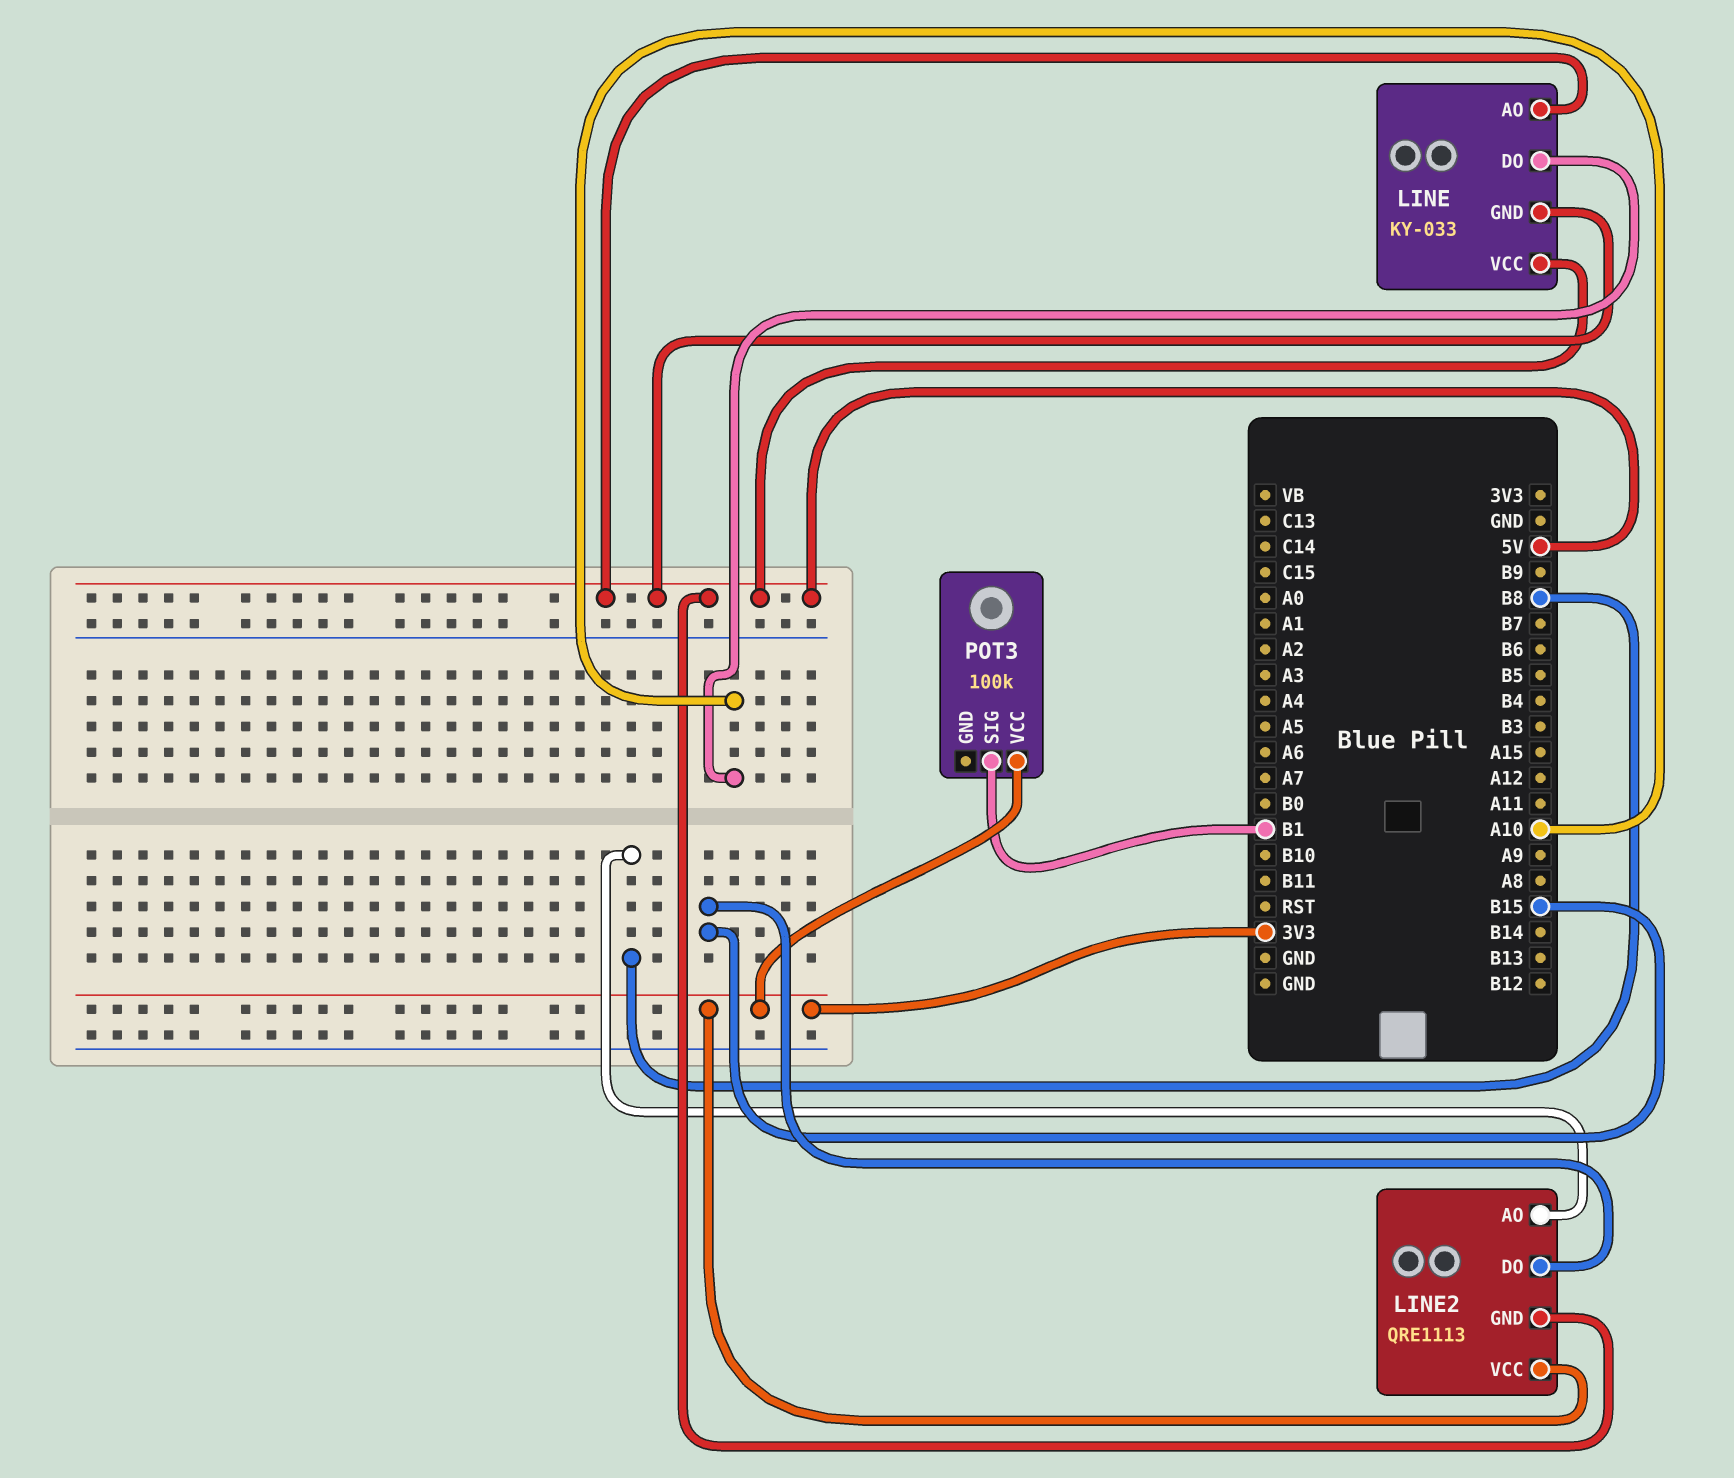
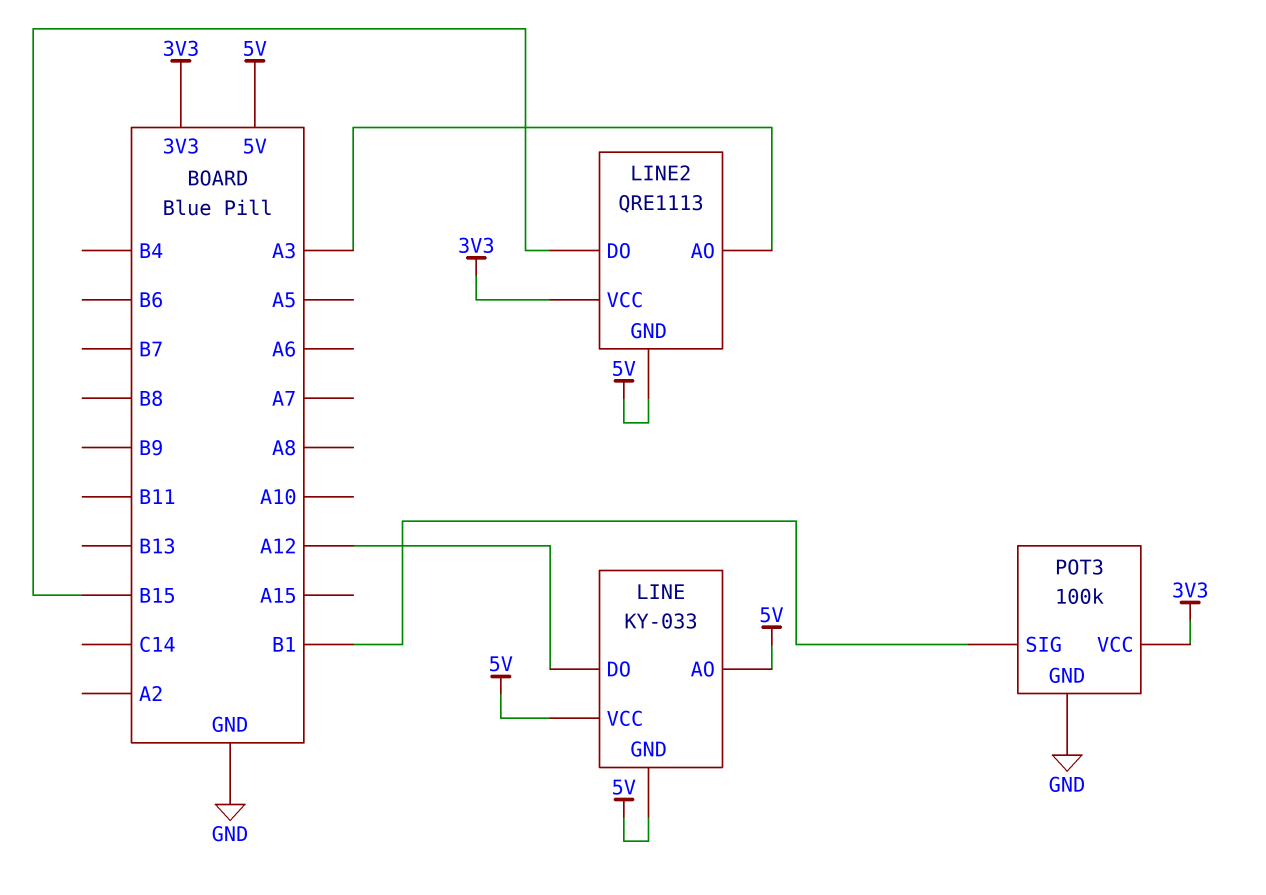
LINE pin DO: A10 -> A12
LINE2 pin AO: B8 -> A3
POT3 pin GND: none -> GND

